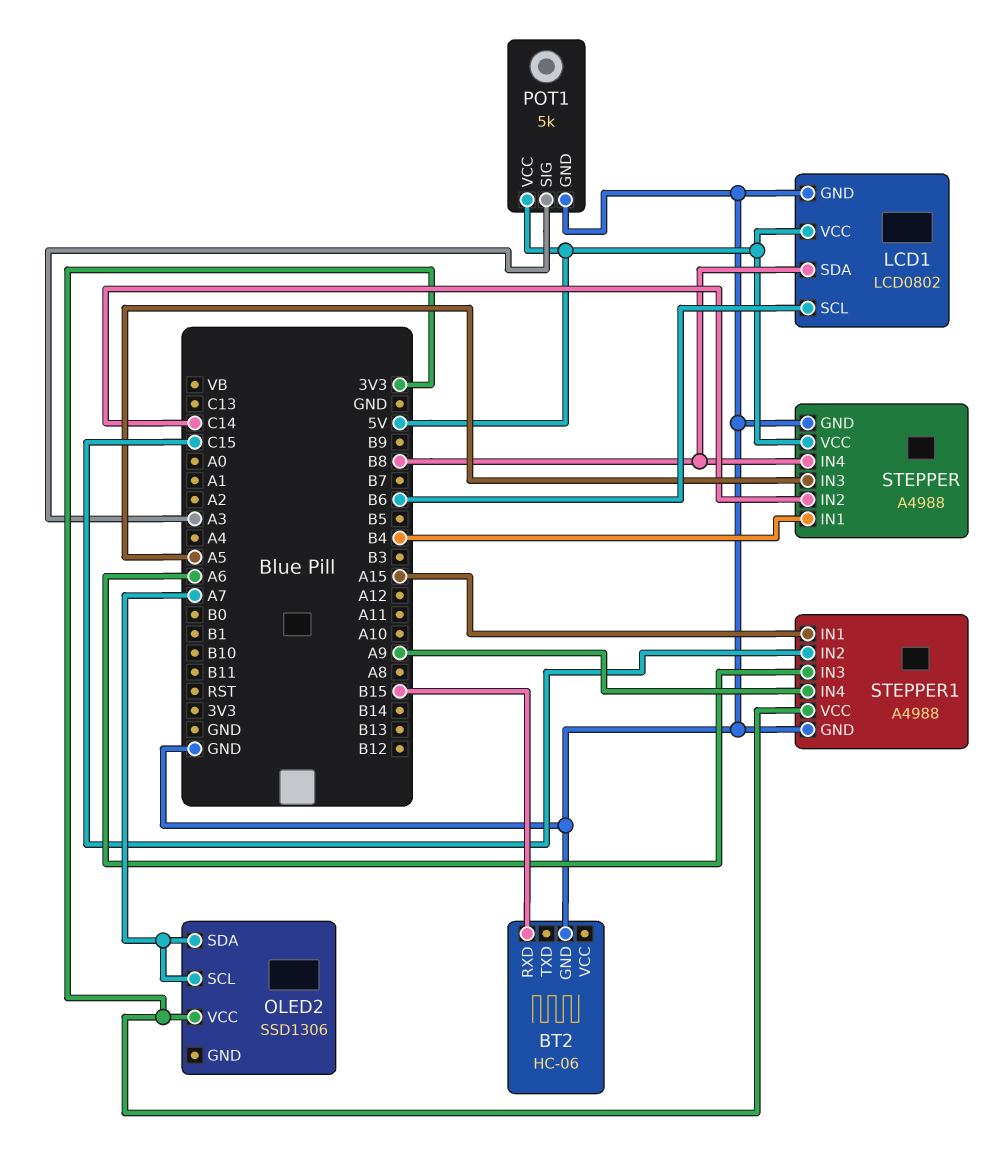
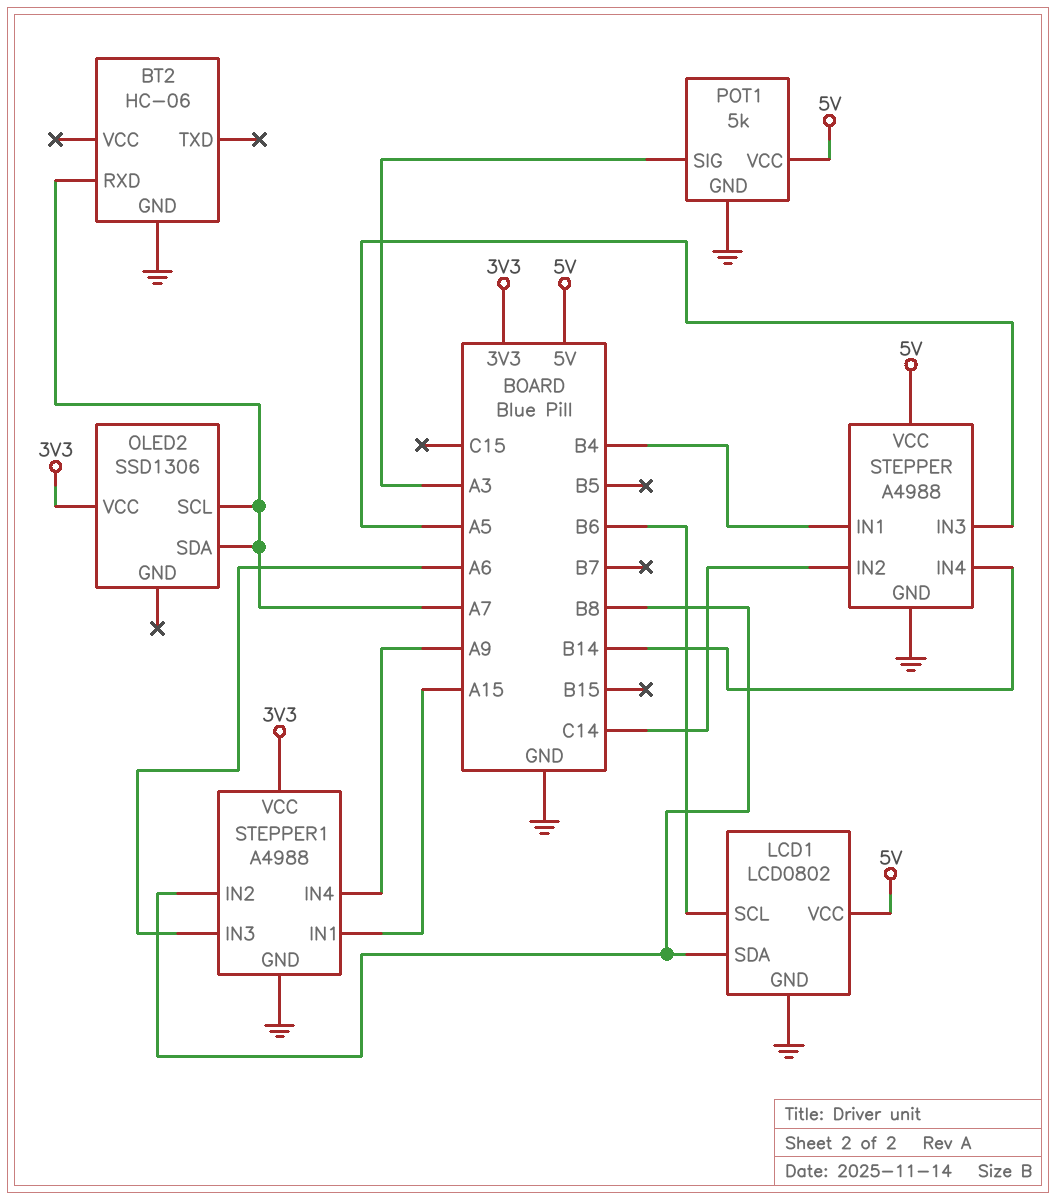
BT2 pin RXD: B15 -> A7
STEPPER pin IN4: B8 -> B14
STEPPER1 pin IN2: C15 -> B8

